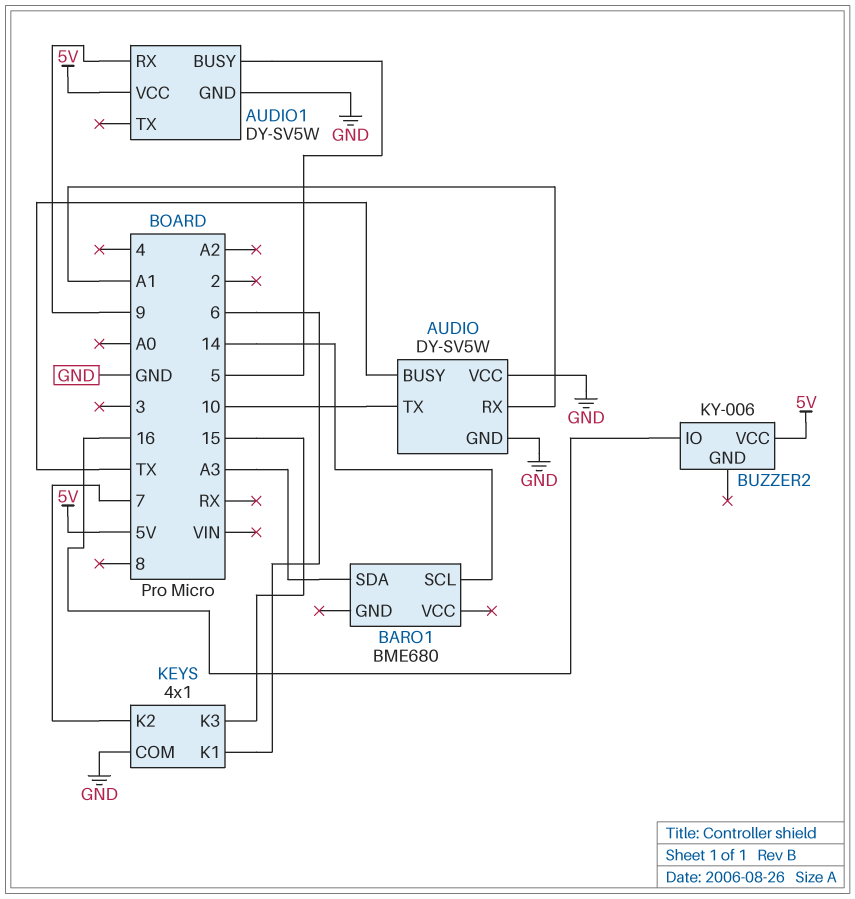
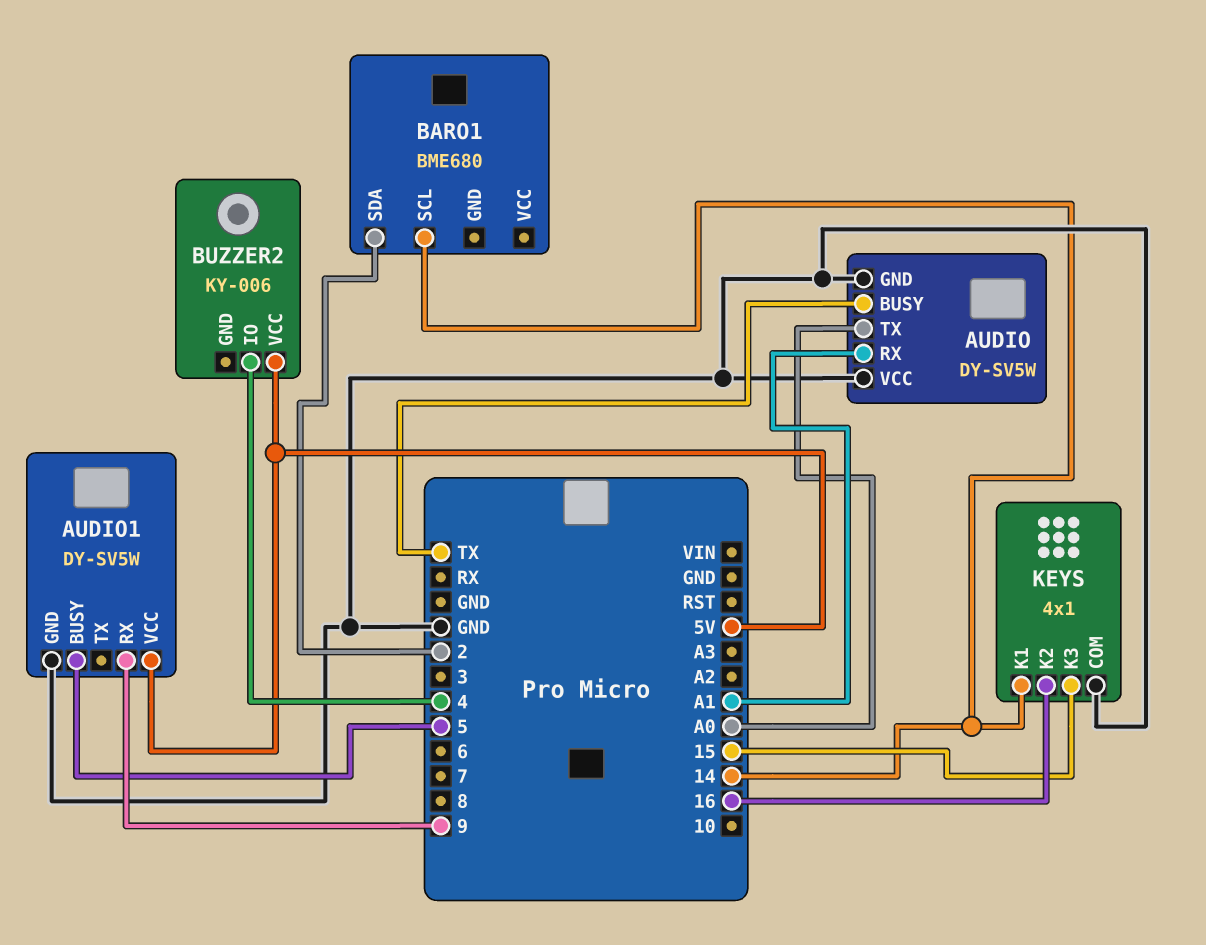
AUDIO pin TX: 10 -> A0
BARO1 pin SDA: A3 -> 2
BUZZER2 pin IO: 16 -> 4
KEYS pin K1: 6 -> 14
KEYS pin K2: 7 -> 16

